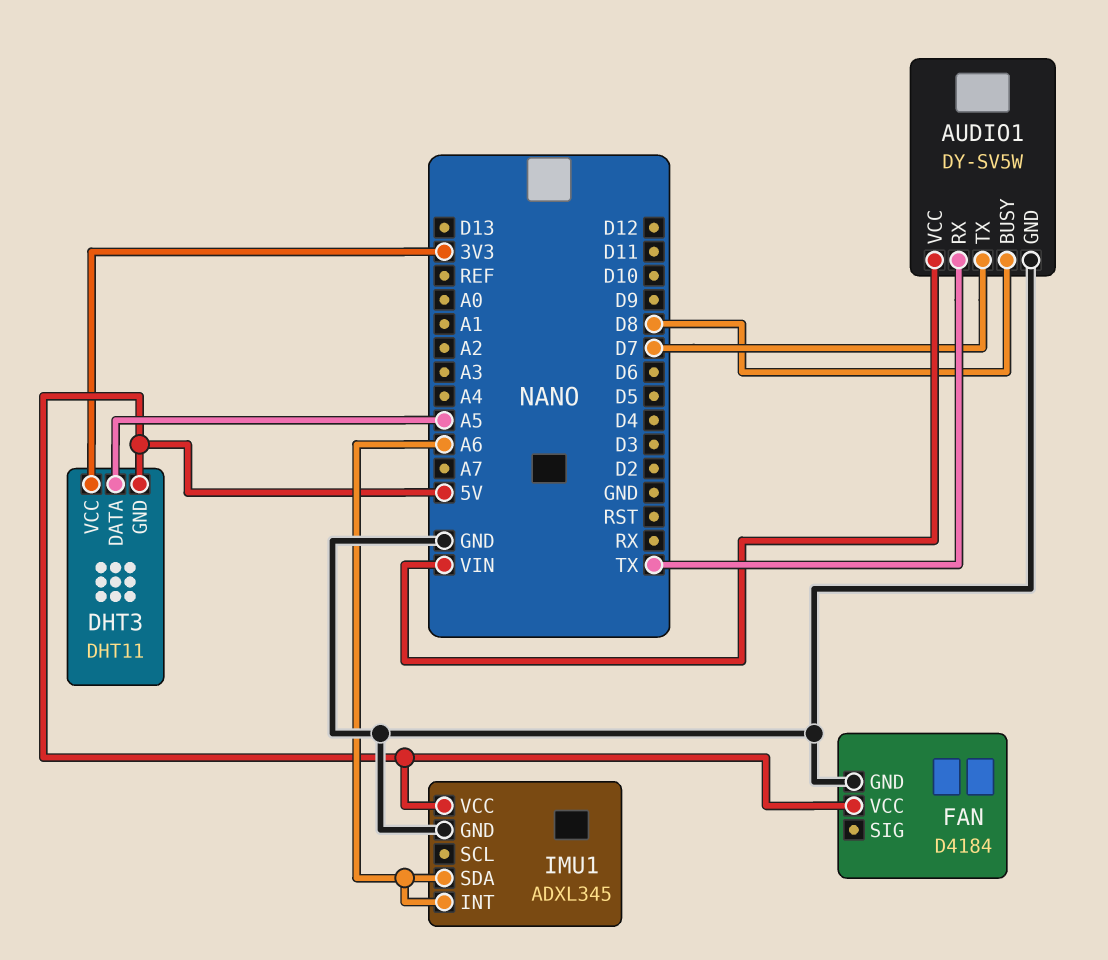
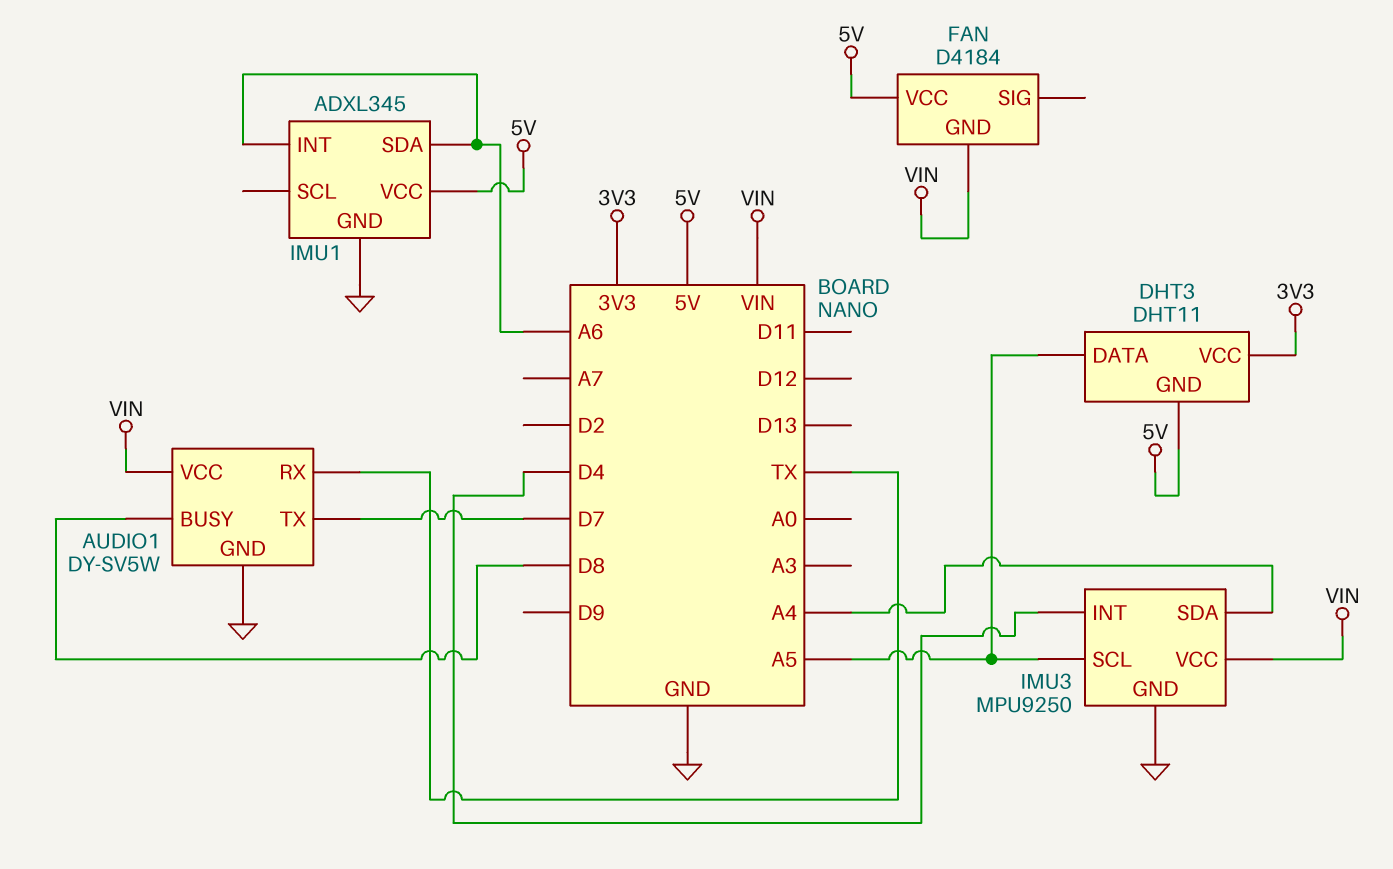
FAN pin GND: GND -> VIN
IMU3: none -> MPU9250
IMU3 pin GND: none -> GND
IMU3 pin INT: none -> D4
IMU3 pin SCL: none -> A5
IMU3 pin SDA: none -> A4
IMU3 pin VCC: none -> VIN

